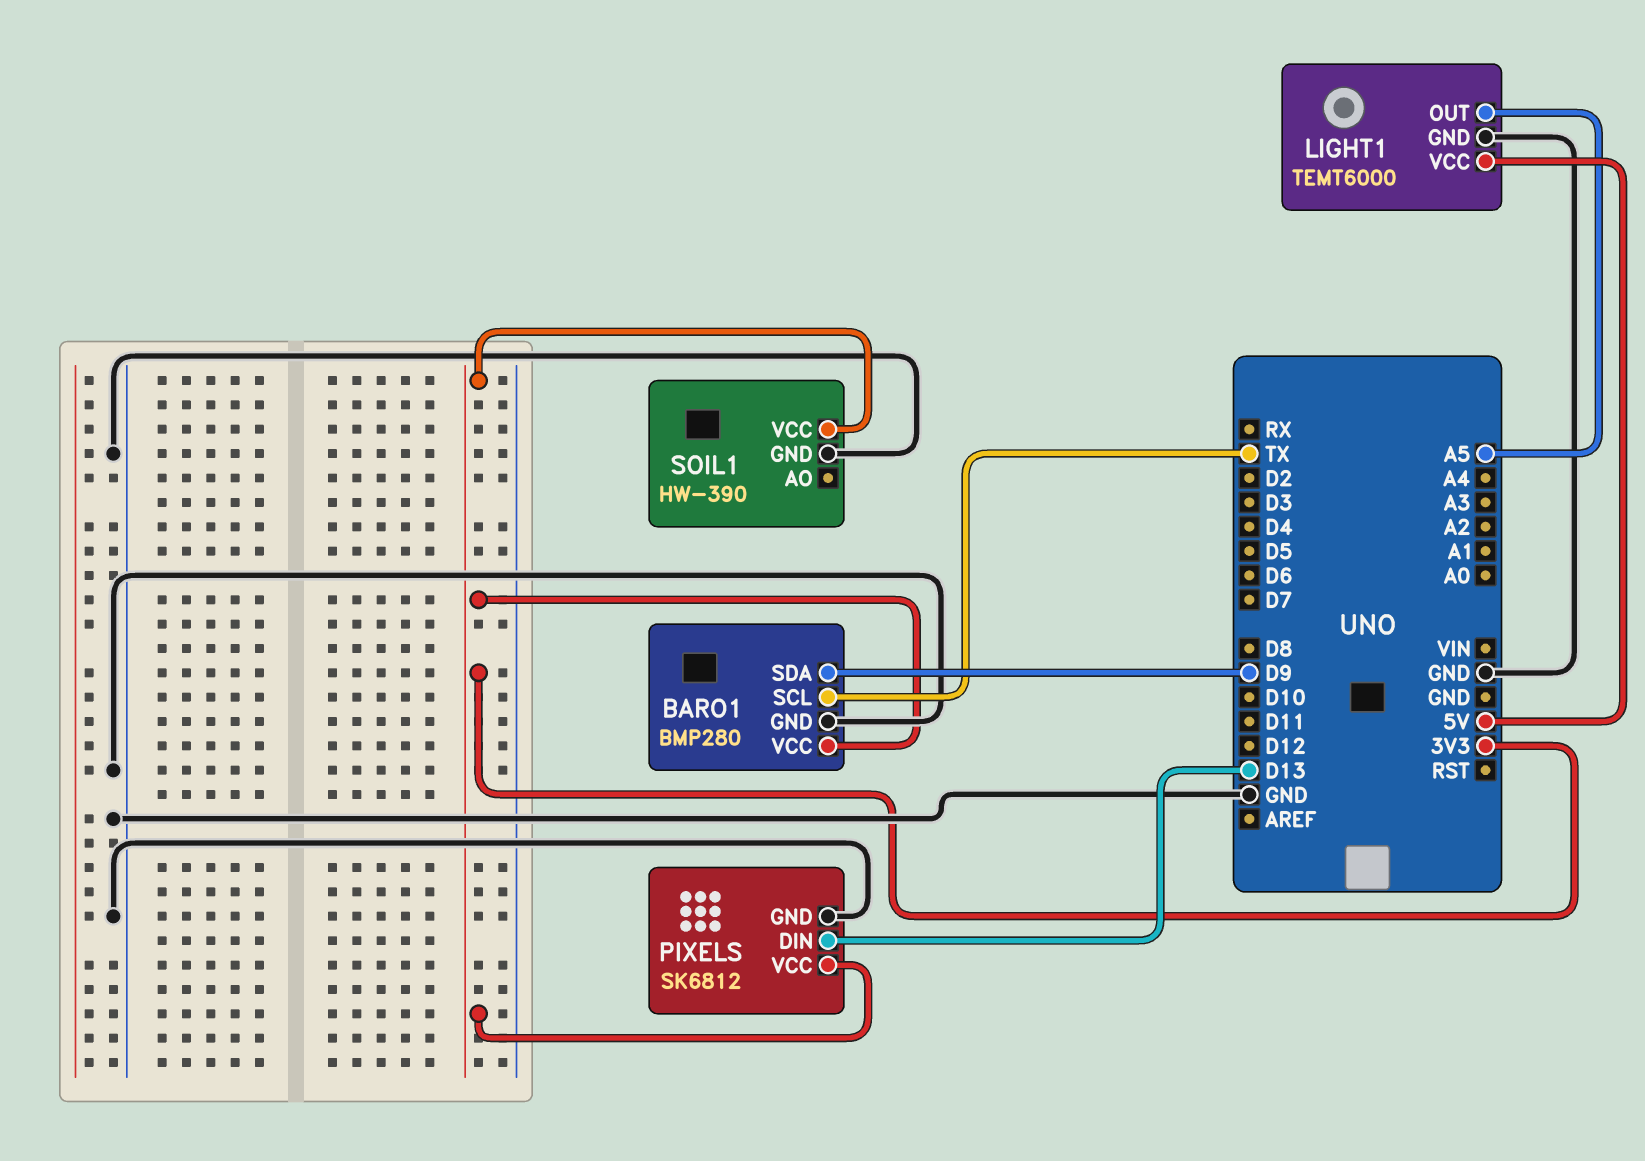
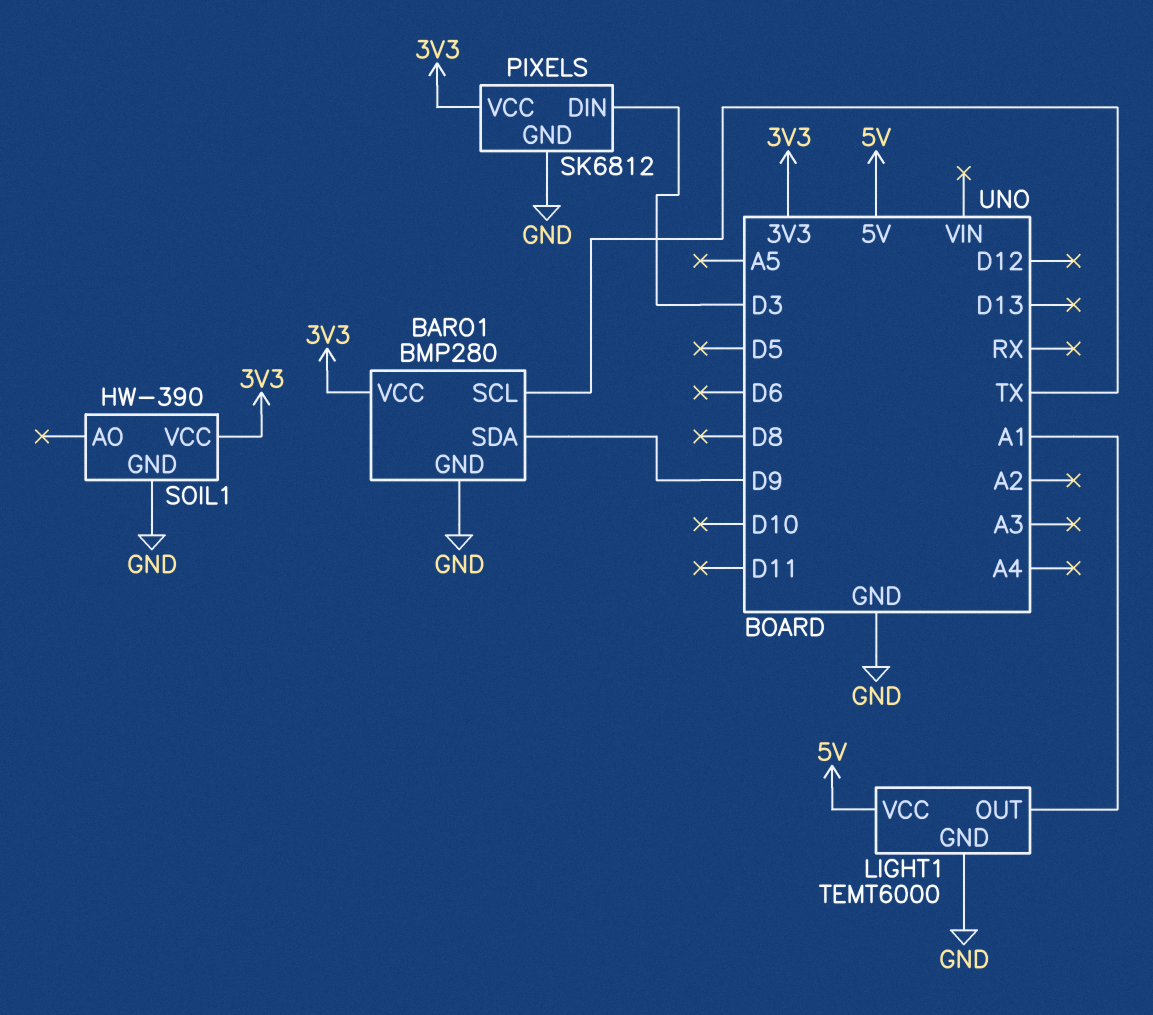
LIGHT1 pin OUT: A5 -> A1
PIXELS pin DIN: D13 -> D3

